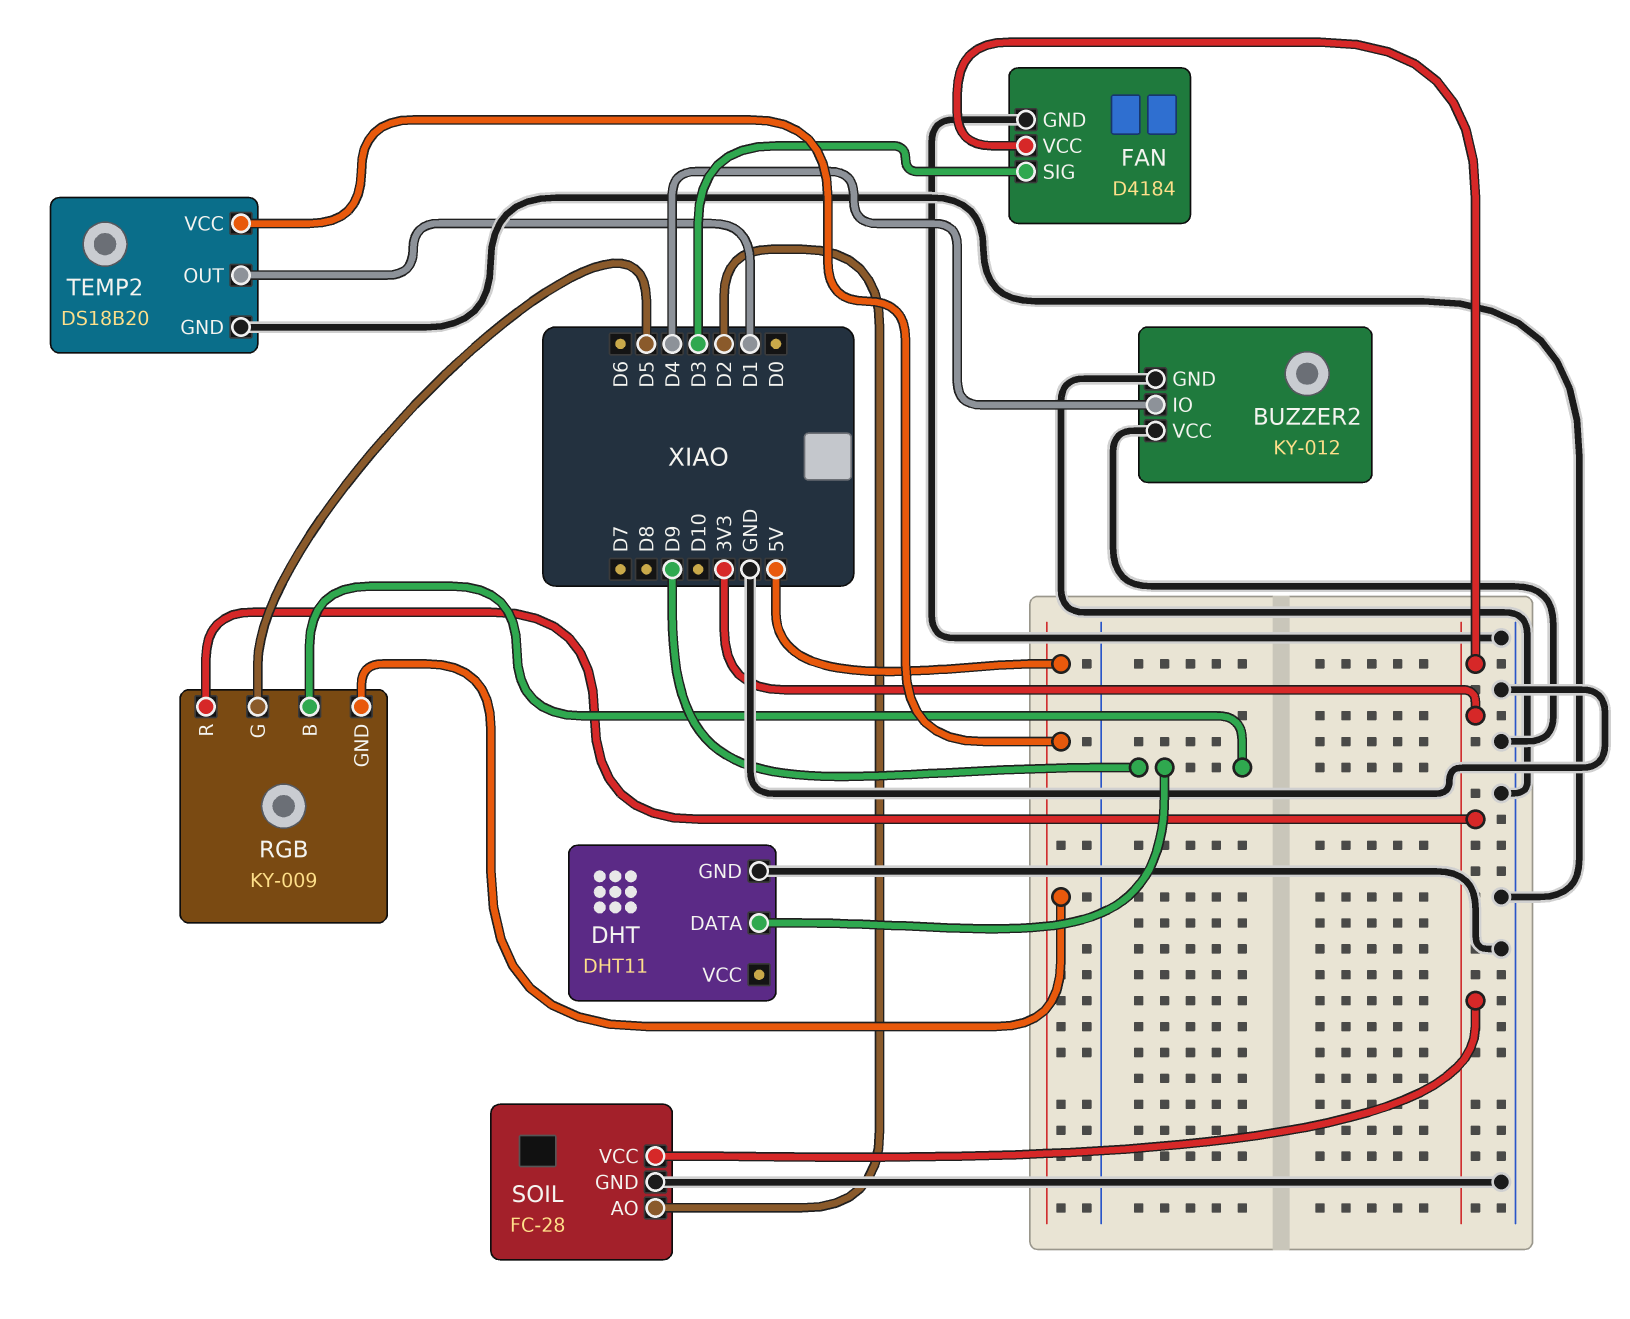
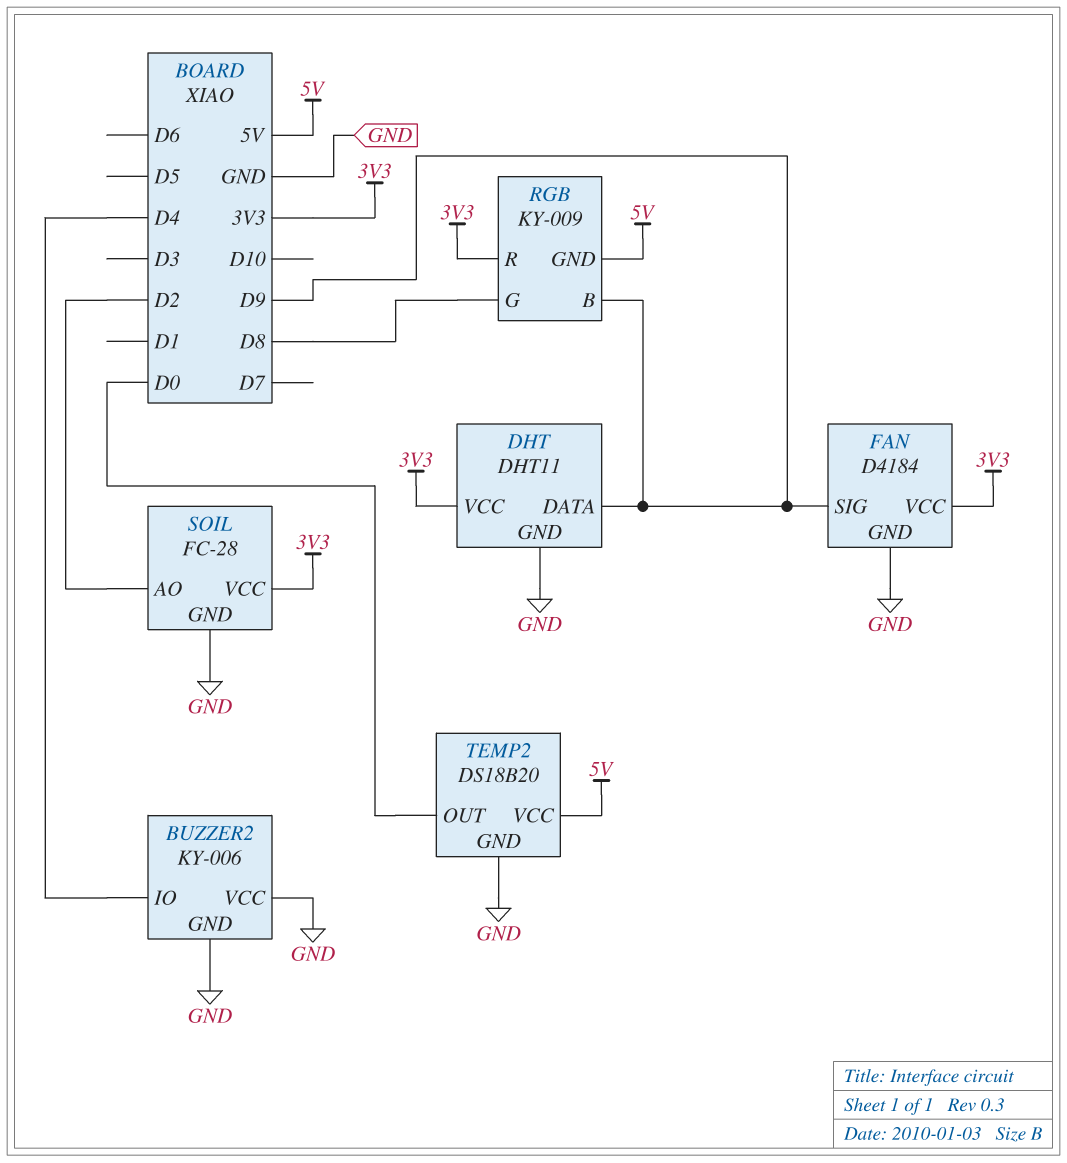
BUZZER2: KY-012 -> KY-006
DHT pin VCC: none -> 3V3
FAN pin SIG: D3 -> D9
RGB pin G: D5 -> D8
TEMP2 pin OUT: D1 -> D0

